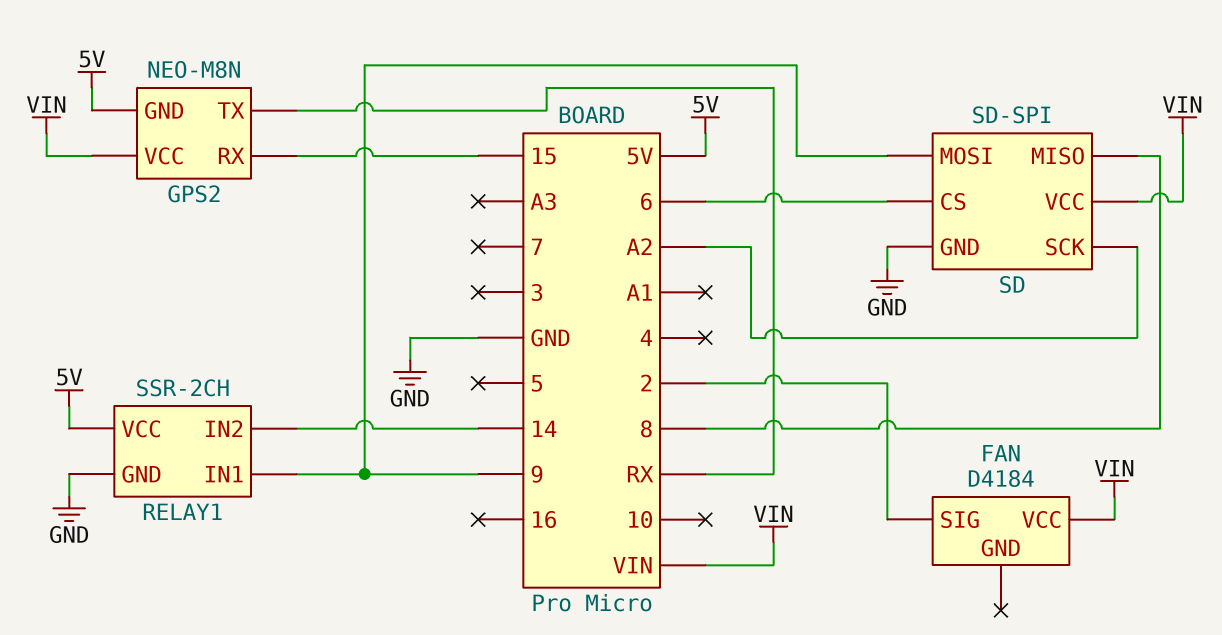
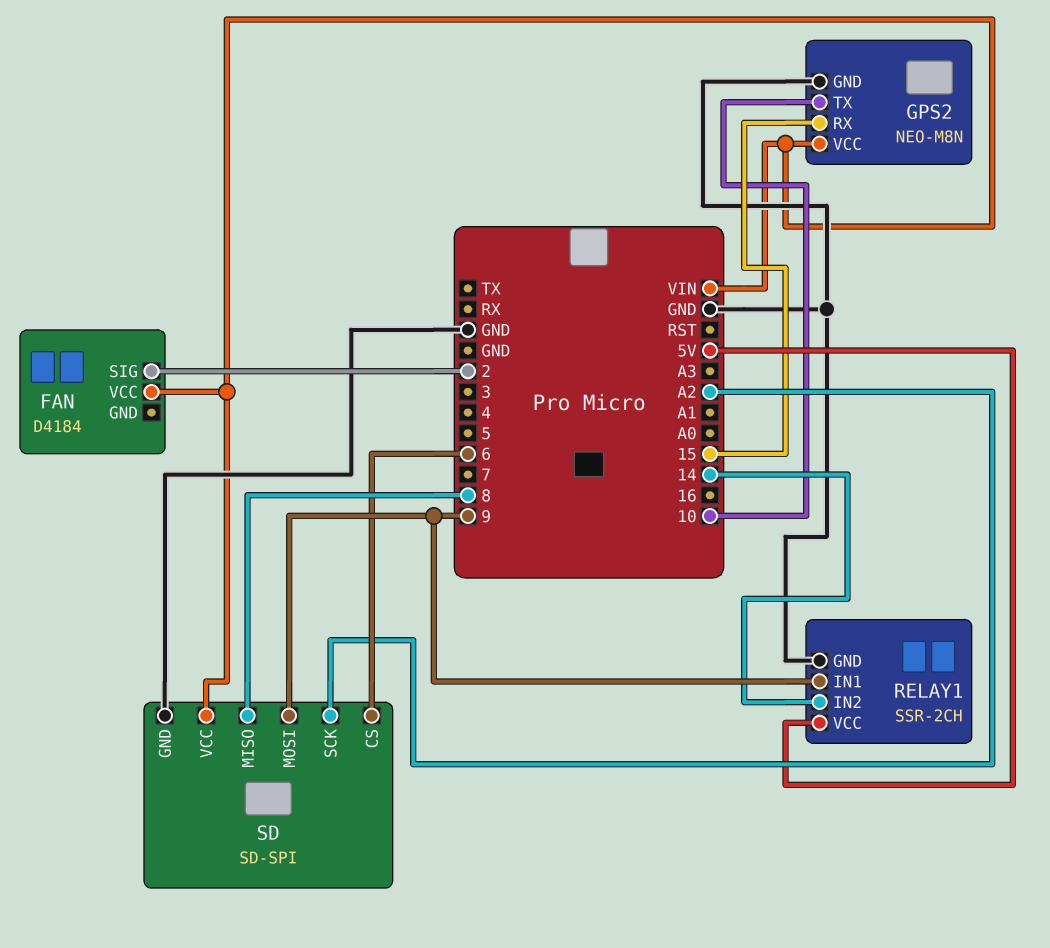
GPS2 pin GND: 5V -> GND
GPS2 pin TX: RX -> 10

